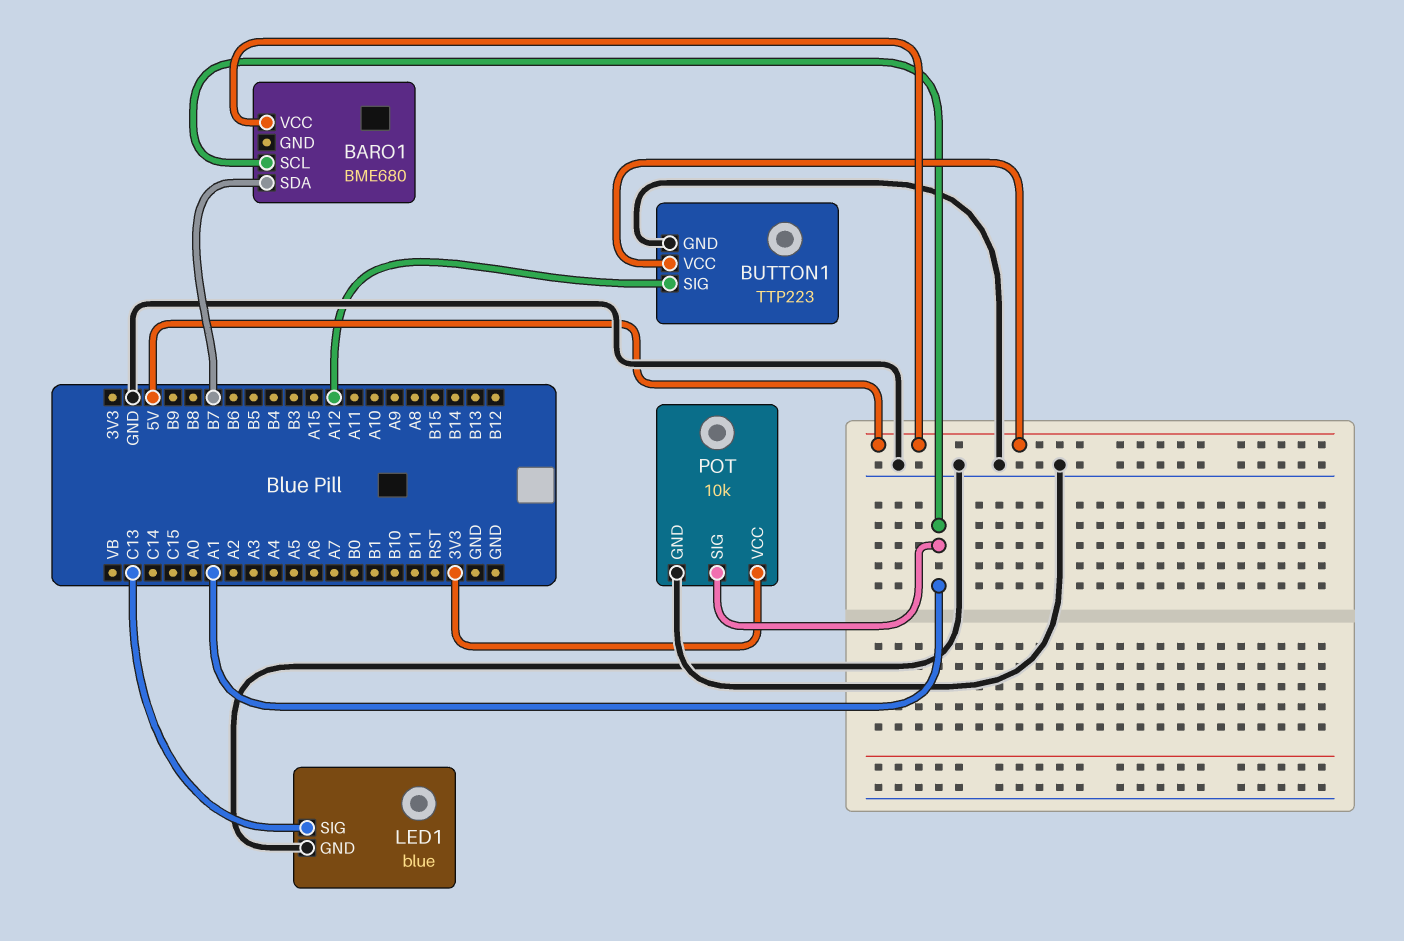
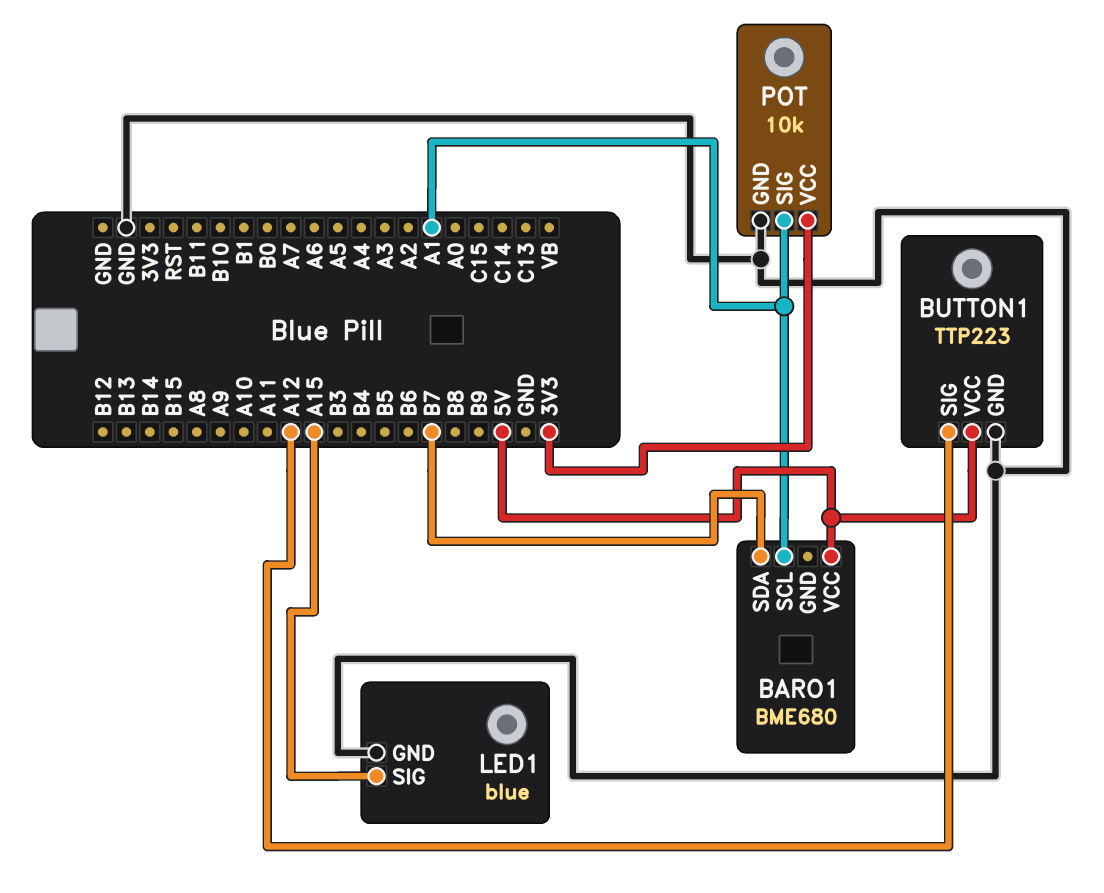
LED1 pin SIG: C13 -> A15

